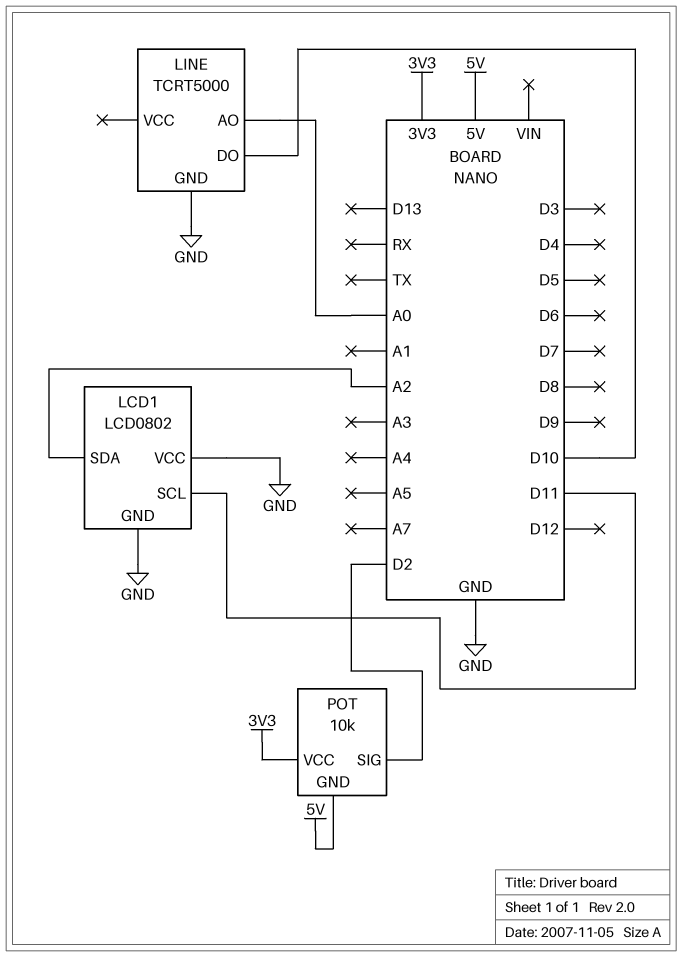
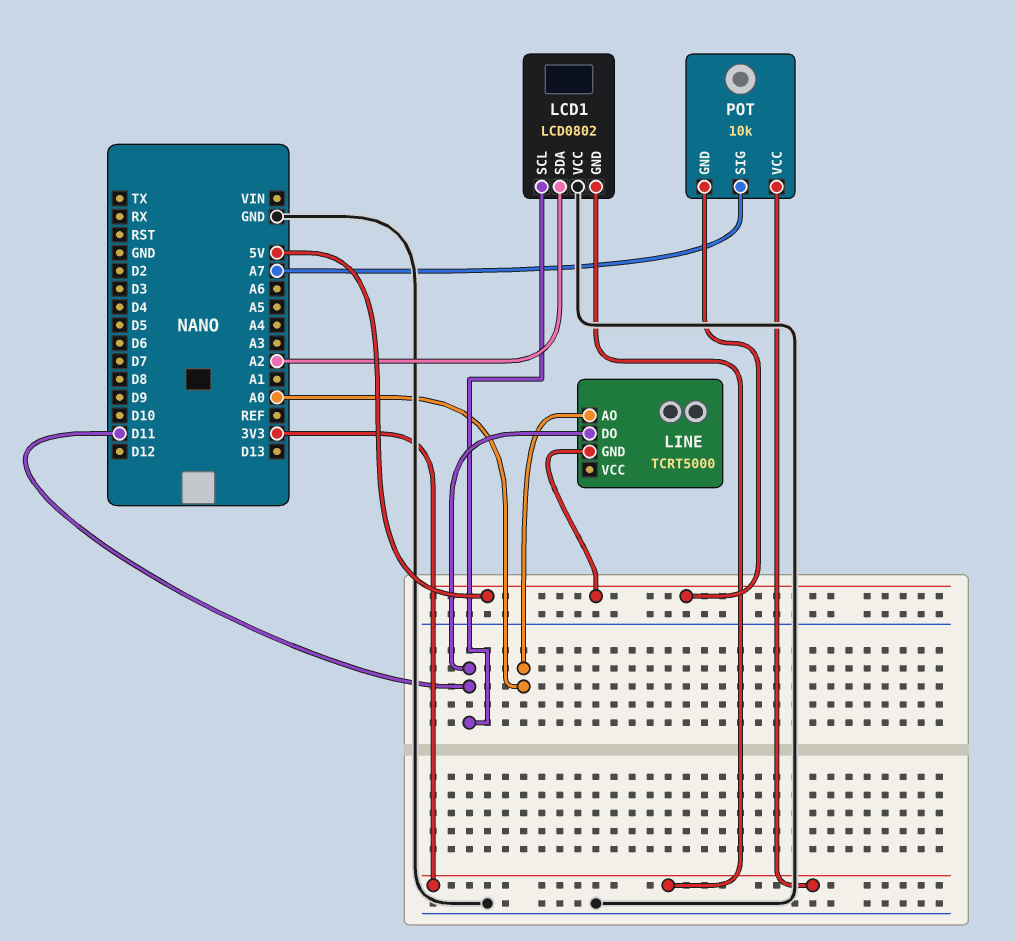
LCD1 pin GND: GND -> 3V3
LINE pin DO: D10 -> D11
LINE pin GND: GND -> 5V
POT pin SIG: D2 -> A7

